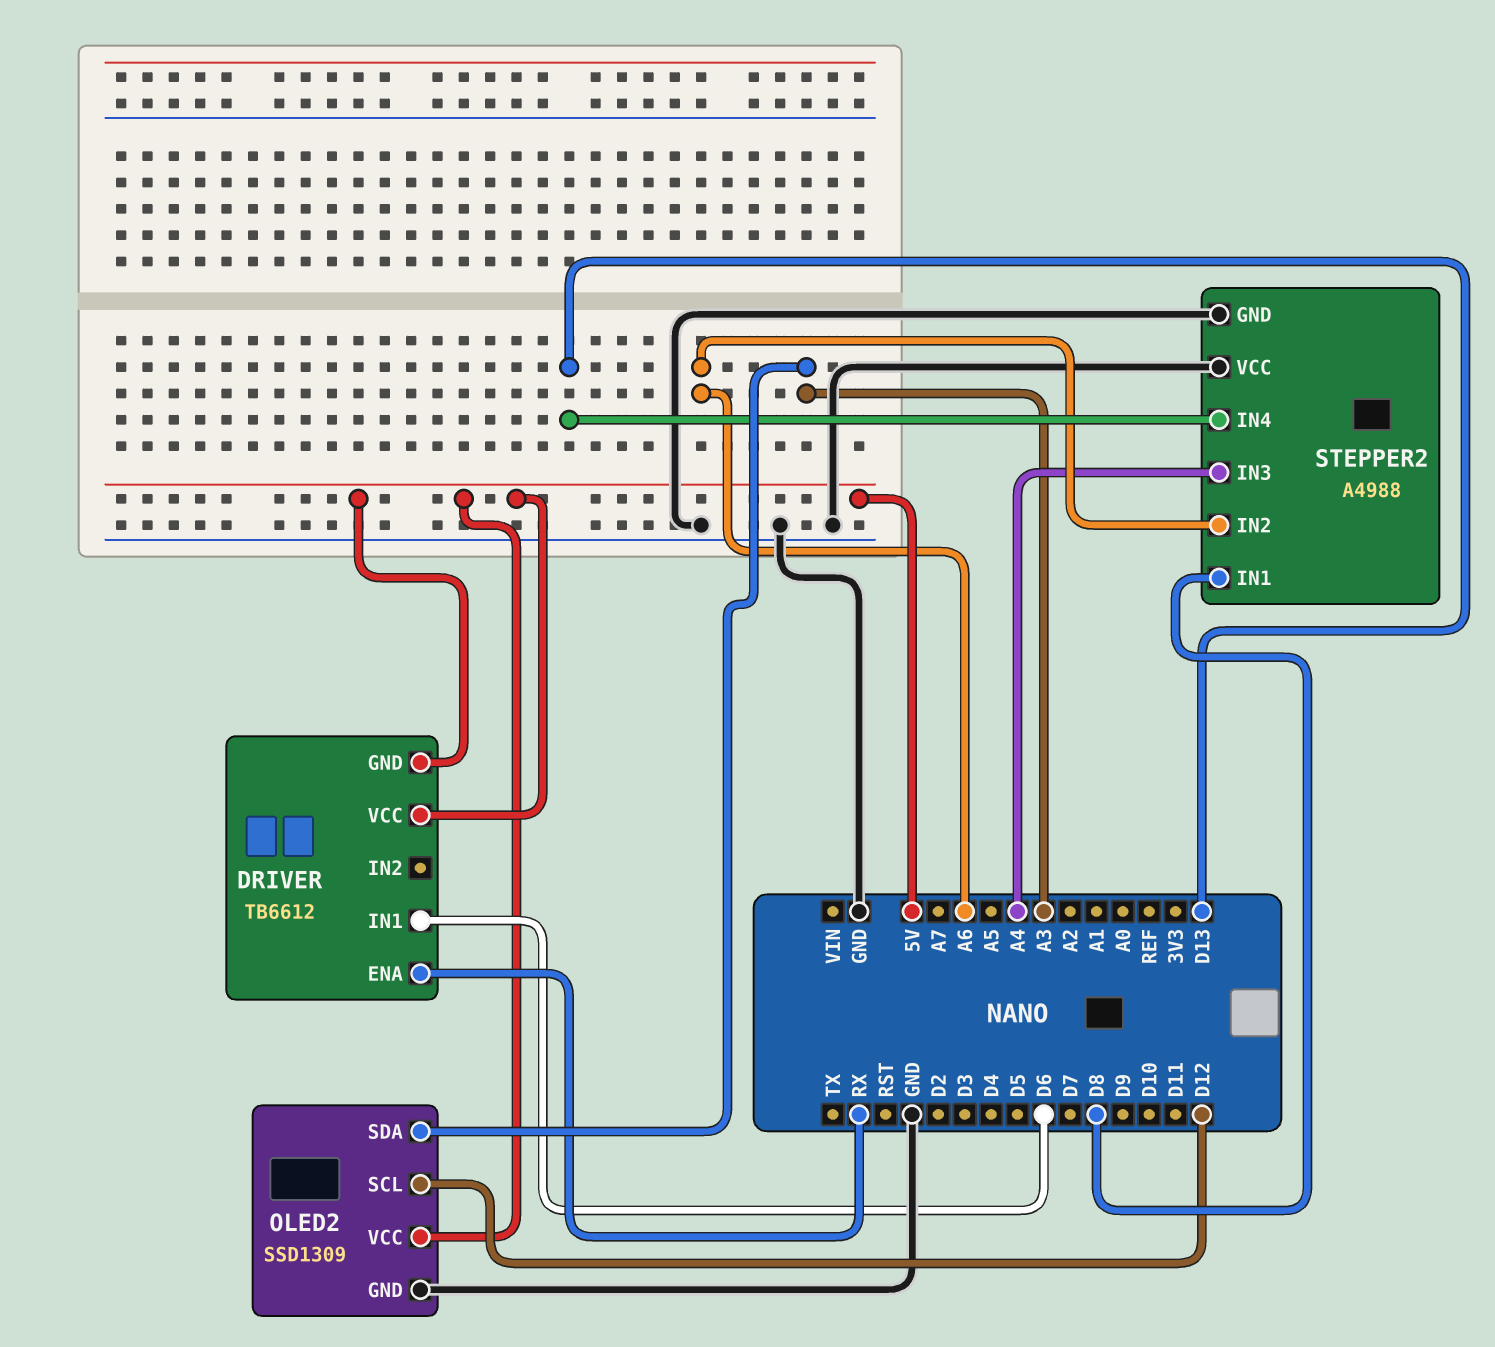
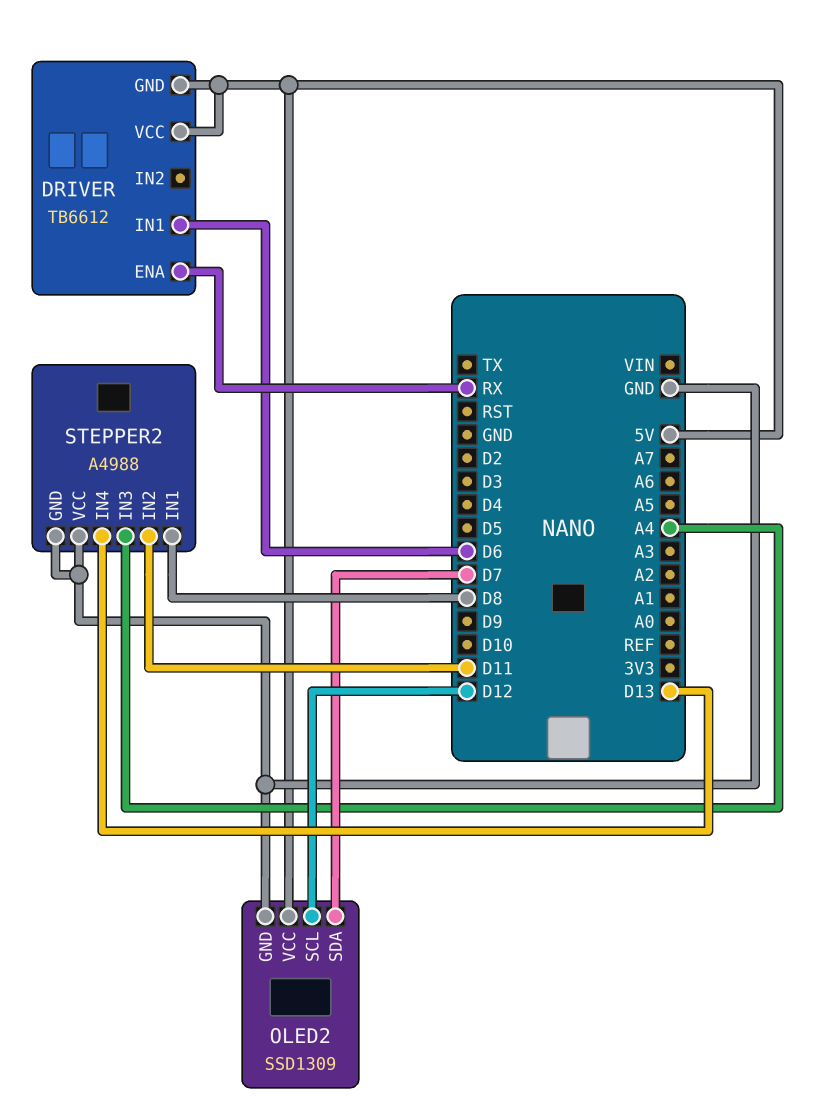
OLED2 pin SDA: A3 -> D7
STEPPER2 pin IN2: A6 -> D11

